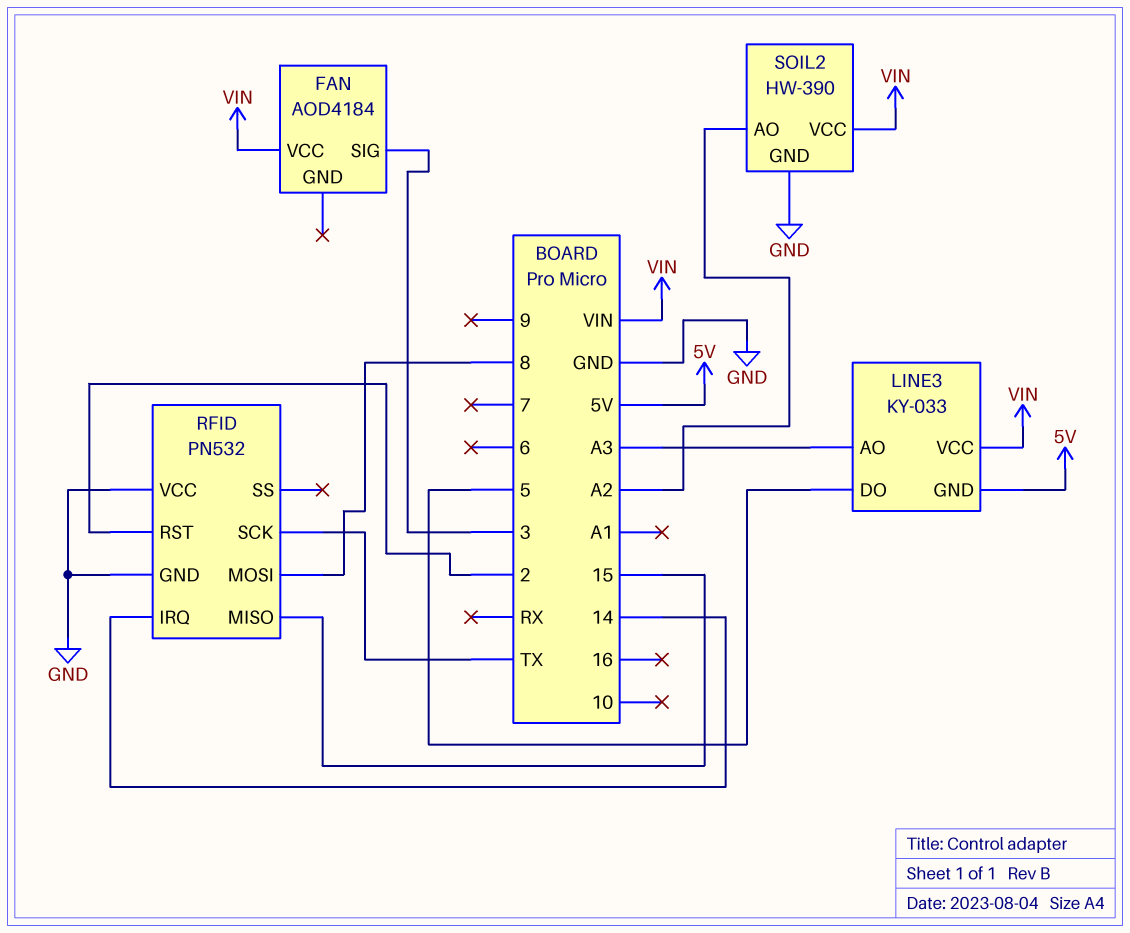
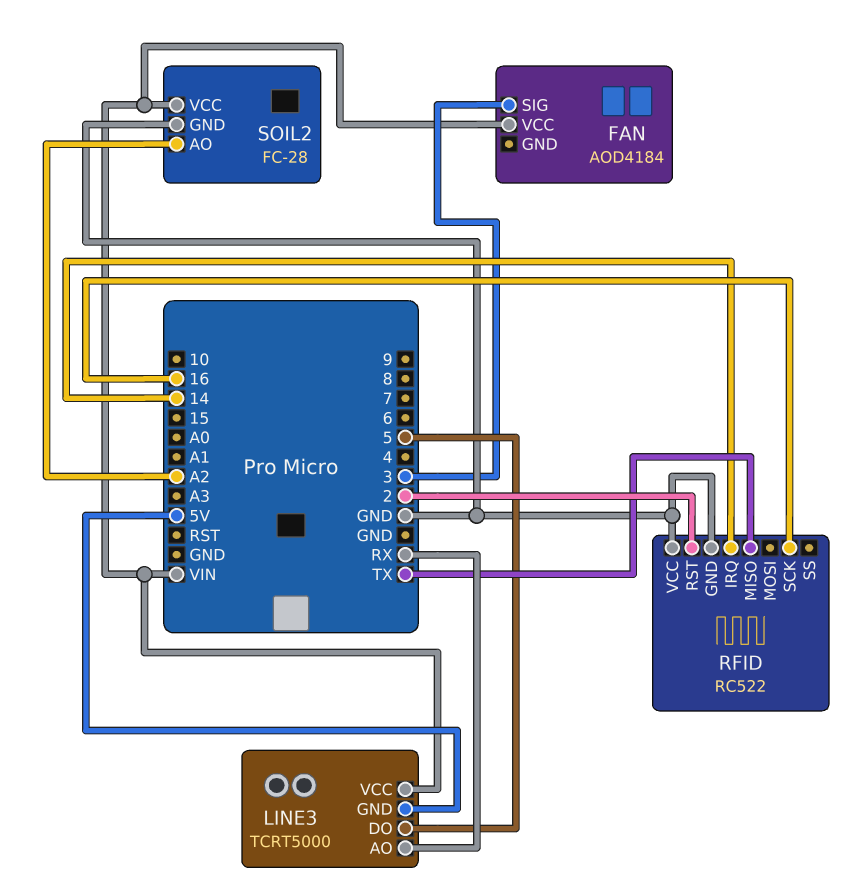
LINE3: KY-033 -> TCRT5000
LINE3 pin AO: A3 -> RX
RFID: PN532 -> RC522
RFID pin MISO: 15 -> TX
RFID pin MOSI: 8 -> none
RFID pin SCK: TX -> 16
SOIL2: HW-390 -> FC-28

